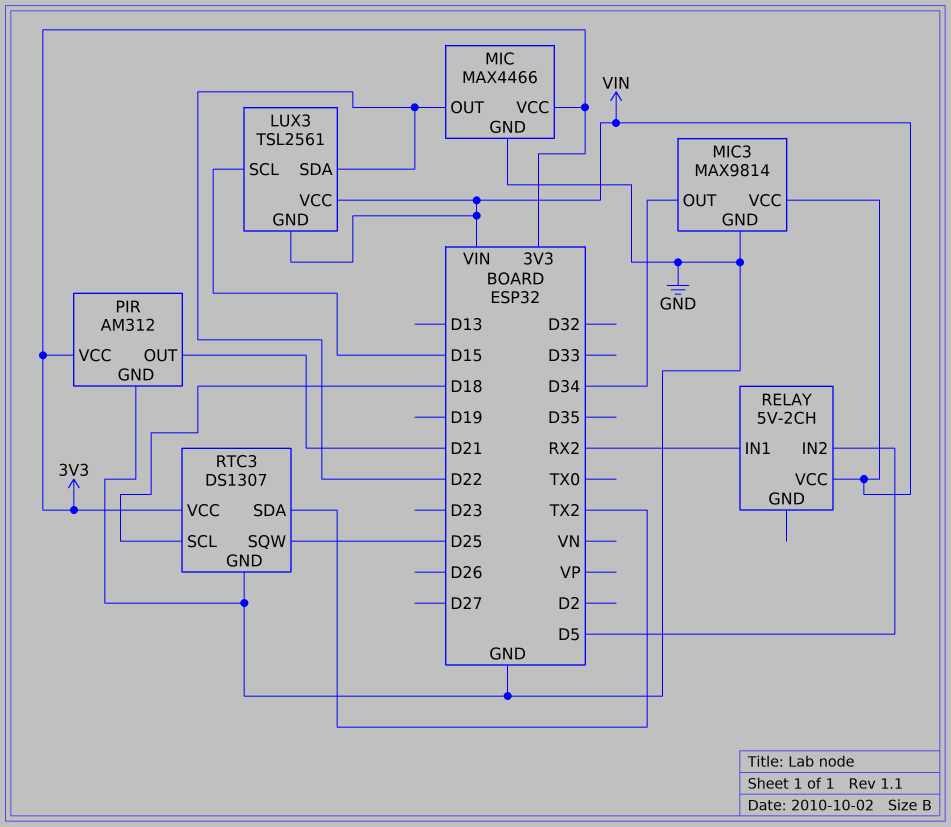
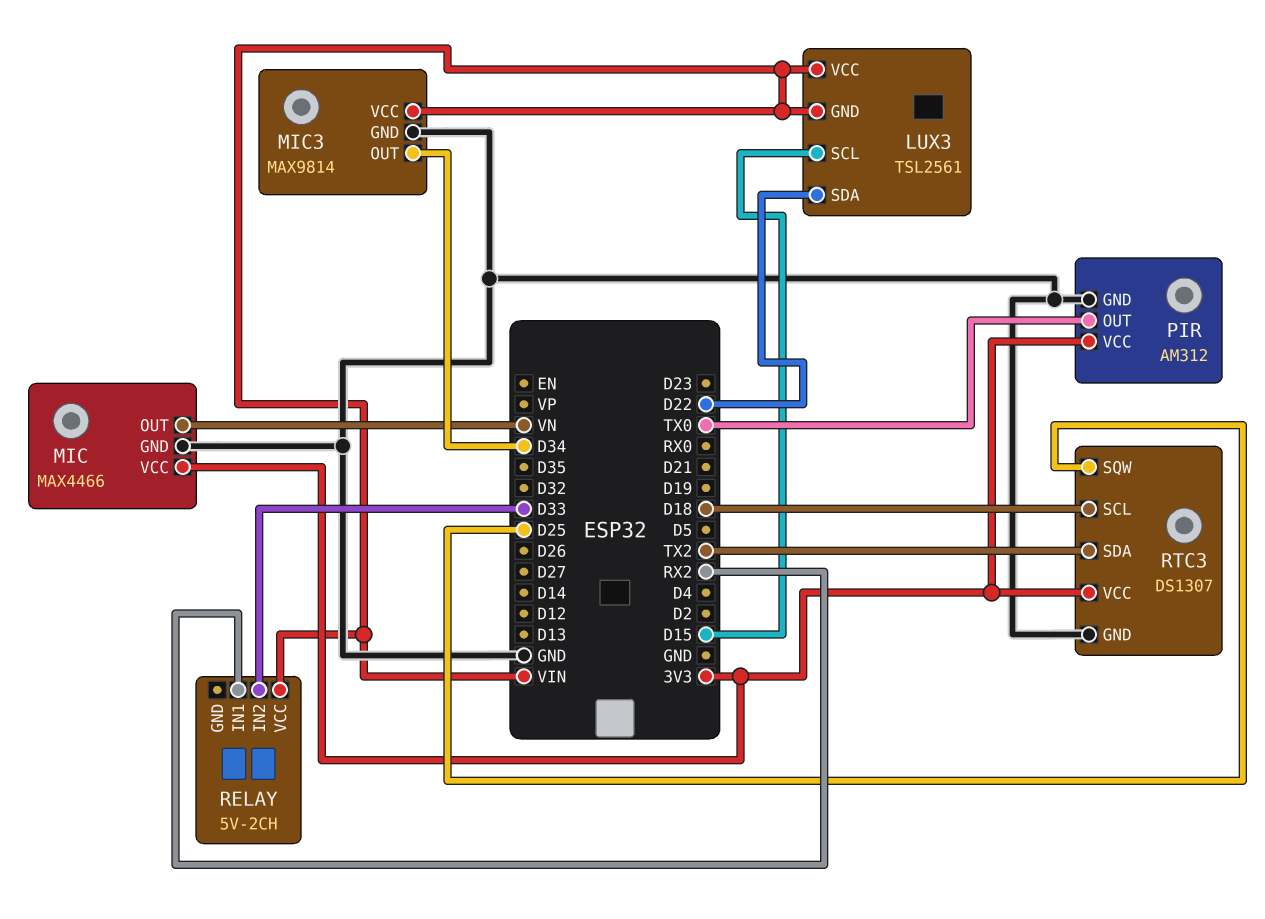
MIC pin OUT: D22 -> VN
PIR pin OUT: D21 -> TX0
RELAY pin IN2: D5 -> D33

